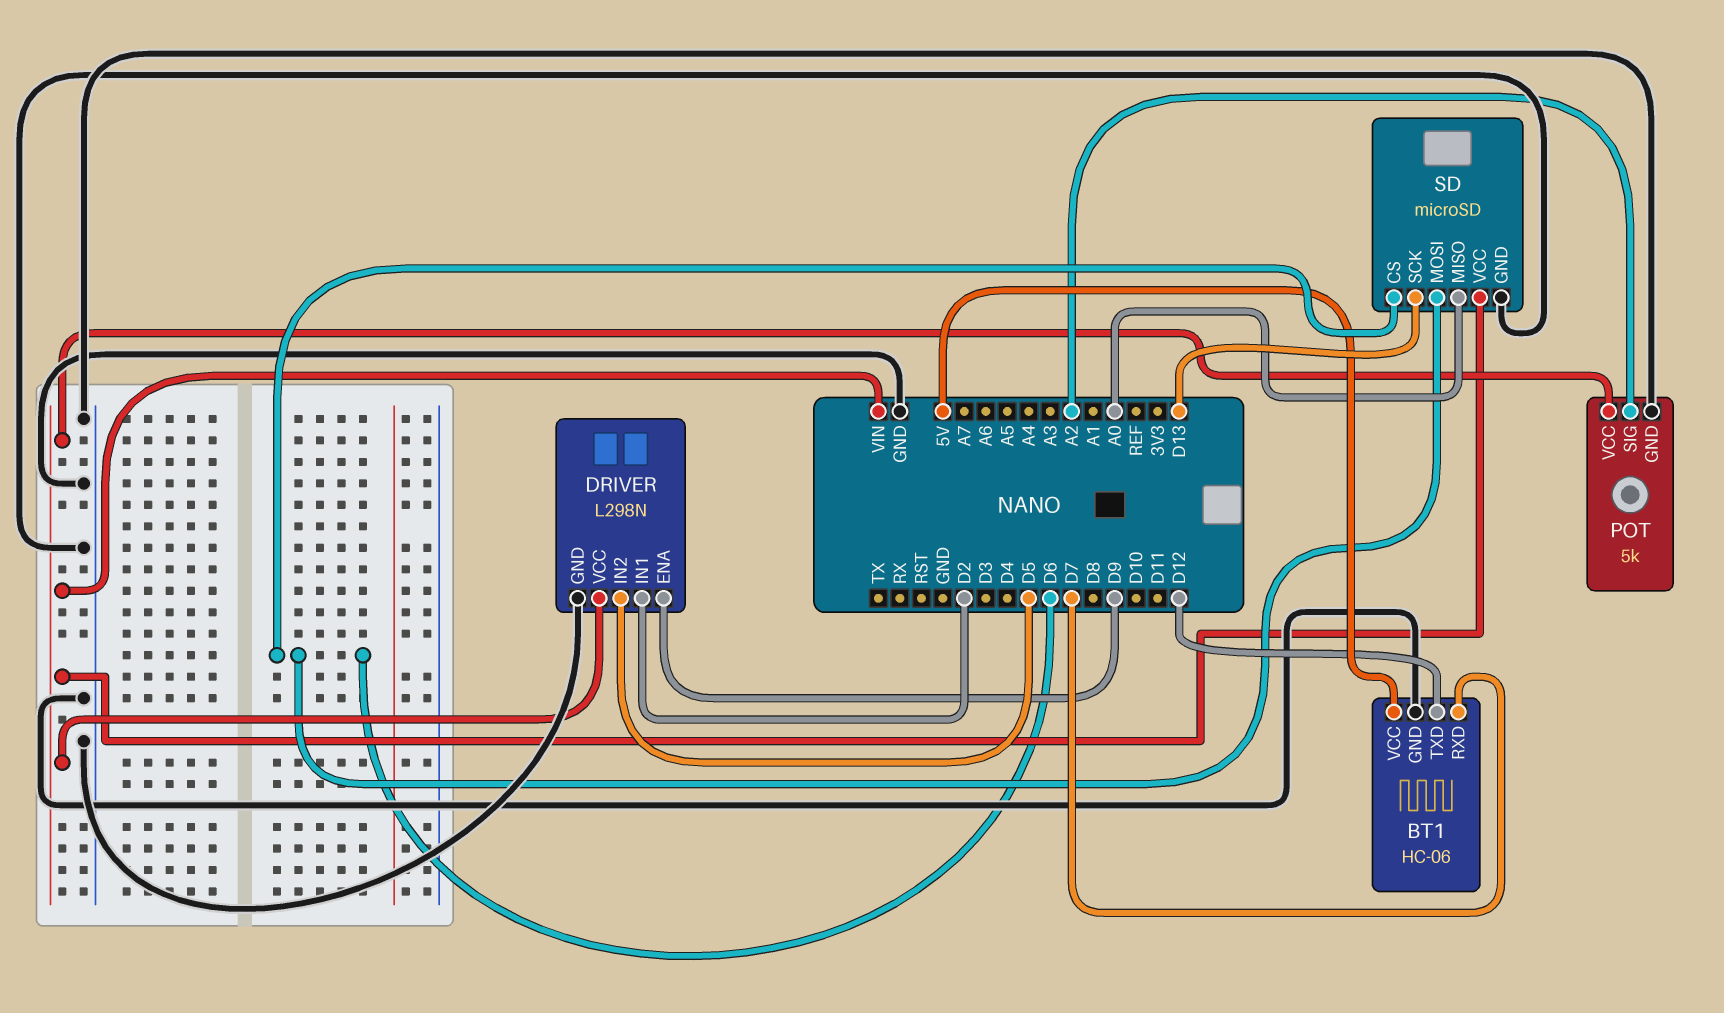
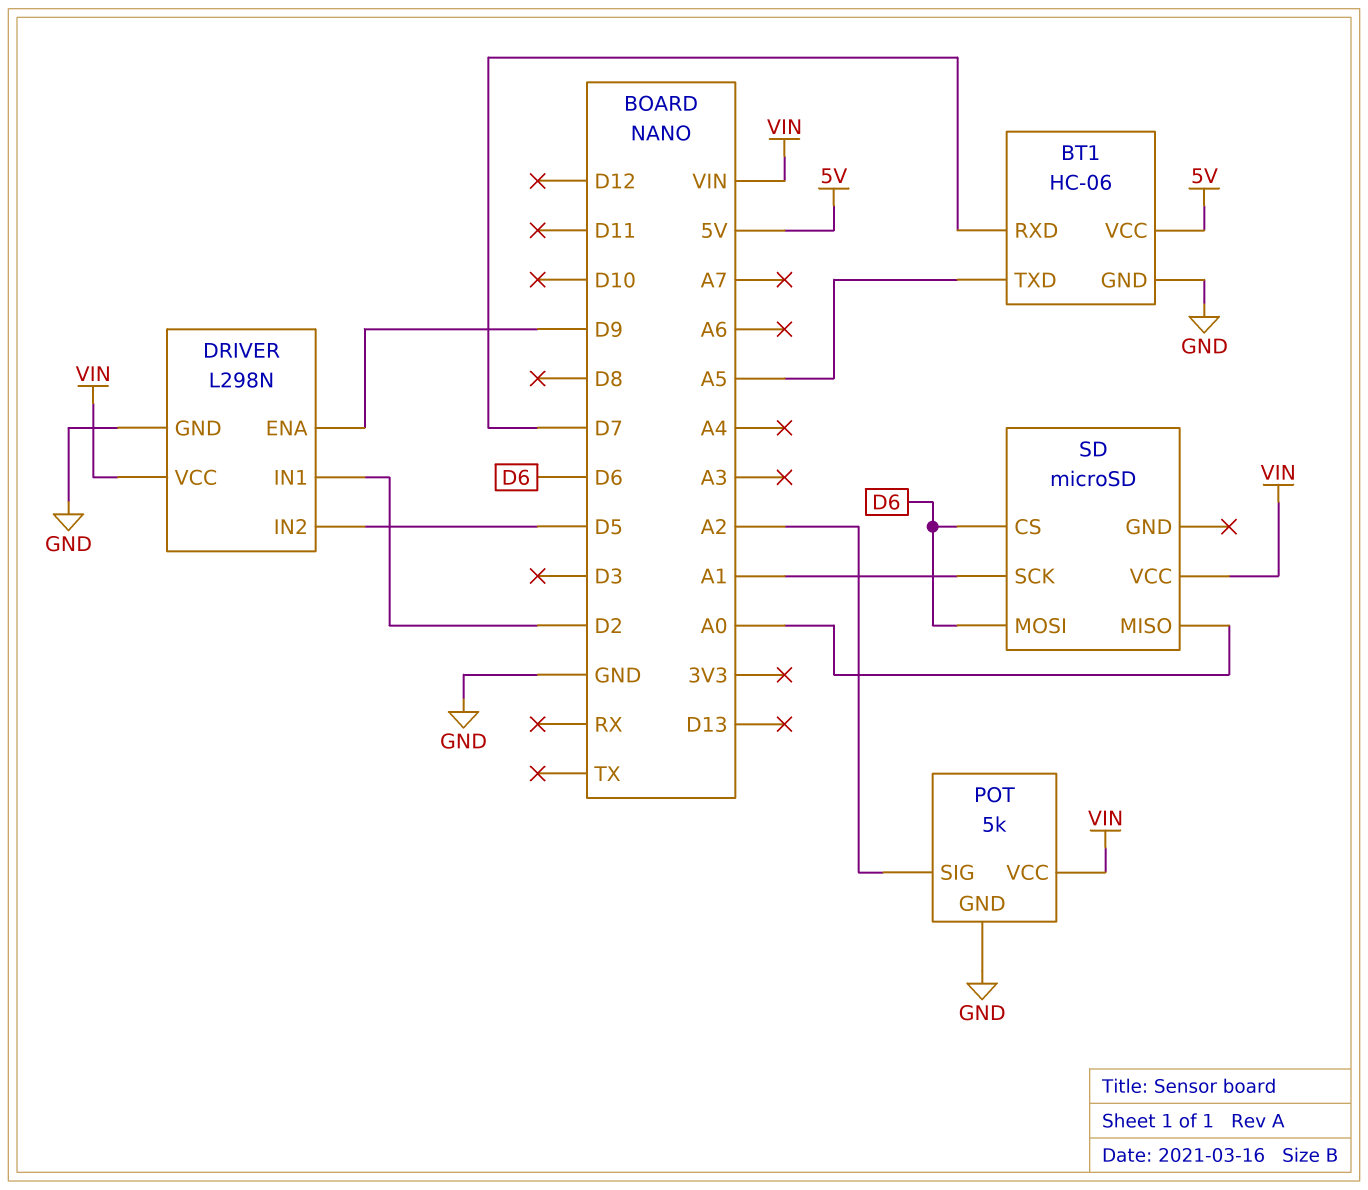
BT1 pin TXD: D12 -> A5
SD pin GND: GND -> none
SD pin SCK: D13 -> A1

